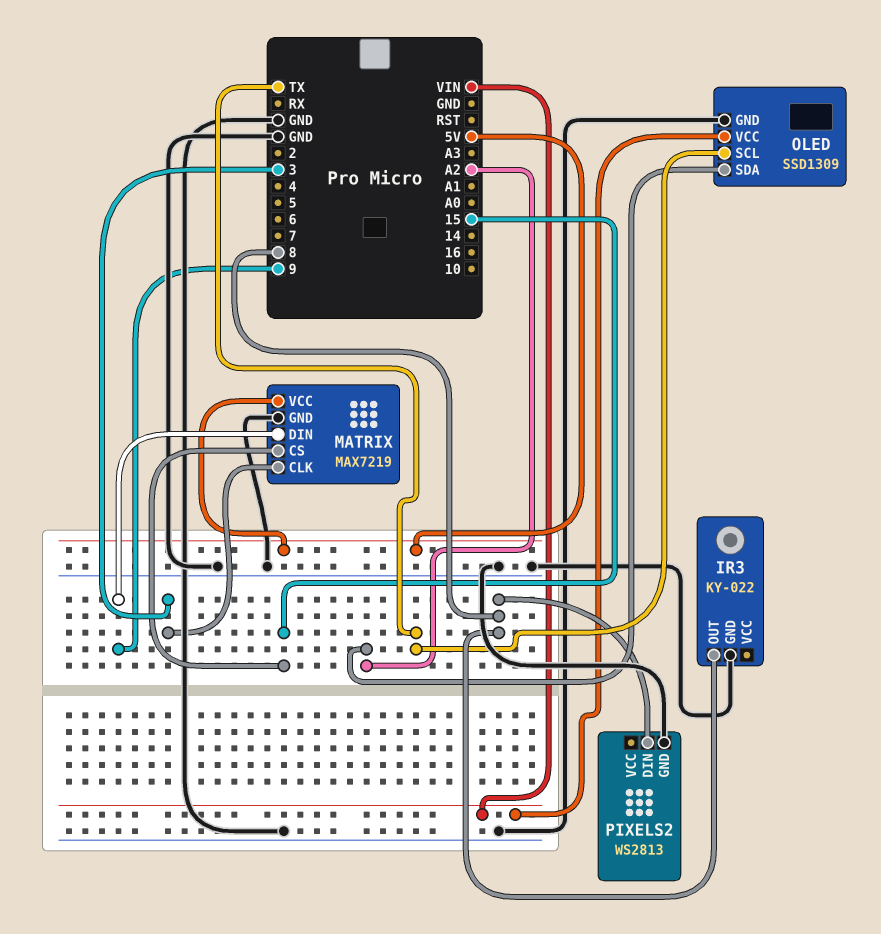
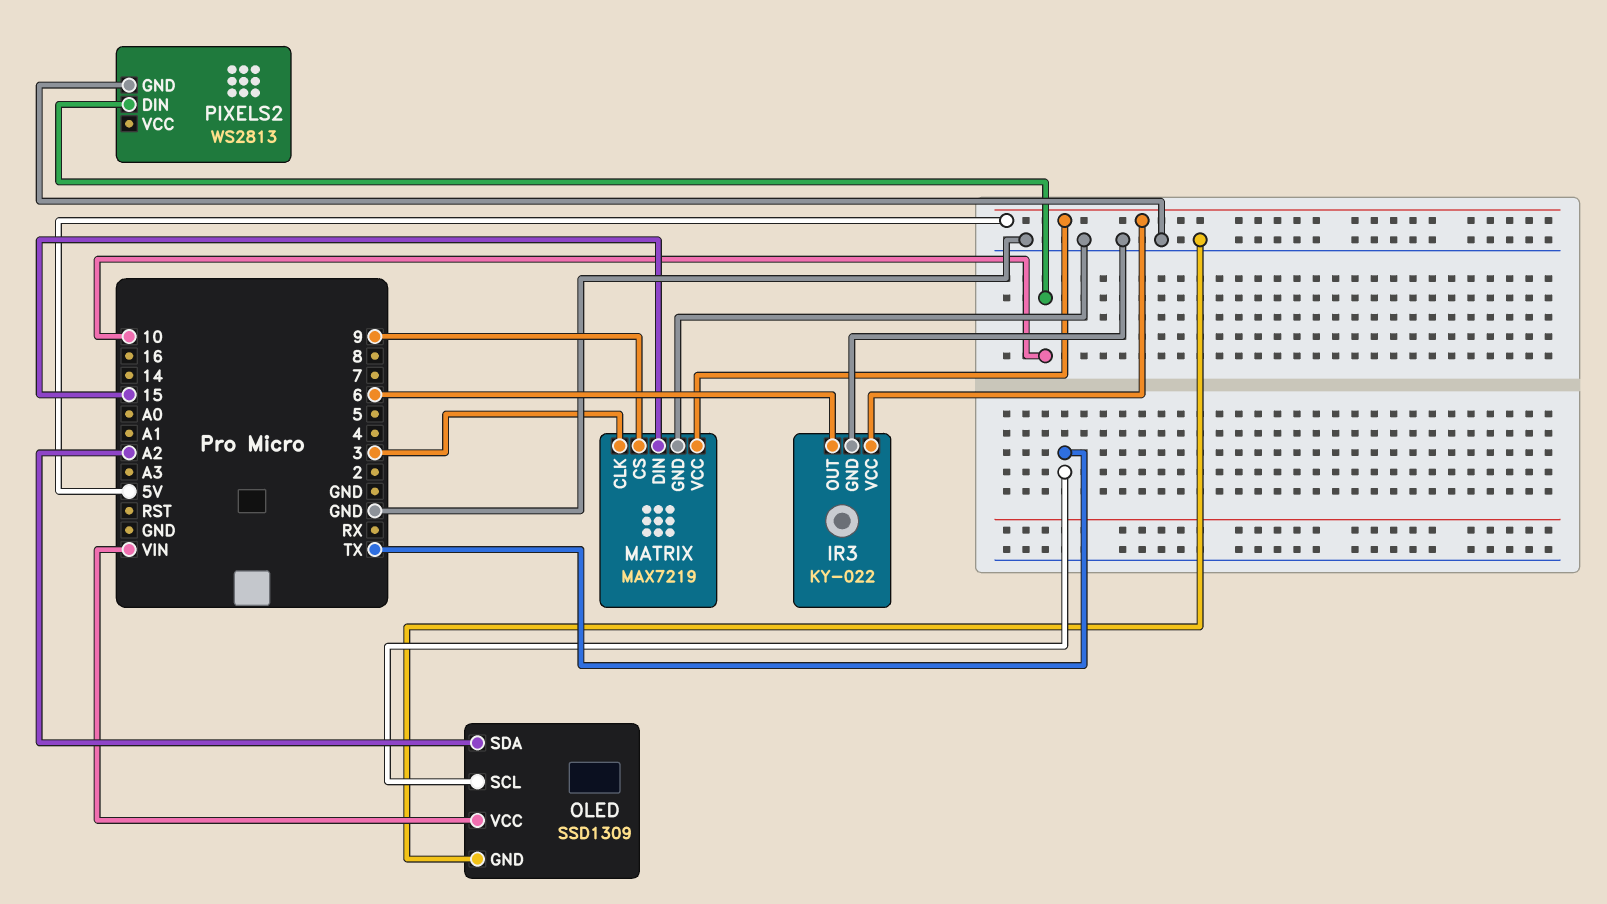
IR3 pin OUT: 8 -> 6
IR3 pin VCC: none -> 5V
MATRIX pin CS: 15 -> 9
MATRIX pin DIN: 9 -> 15
PIXELS2 pin DIN: 8 -> 10

